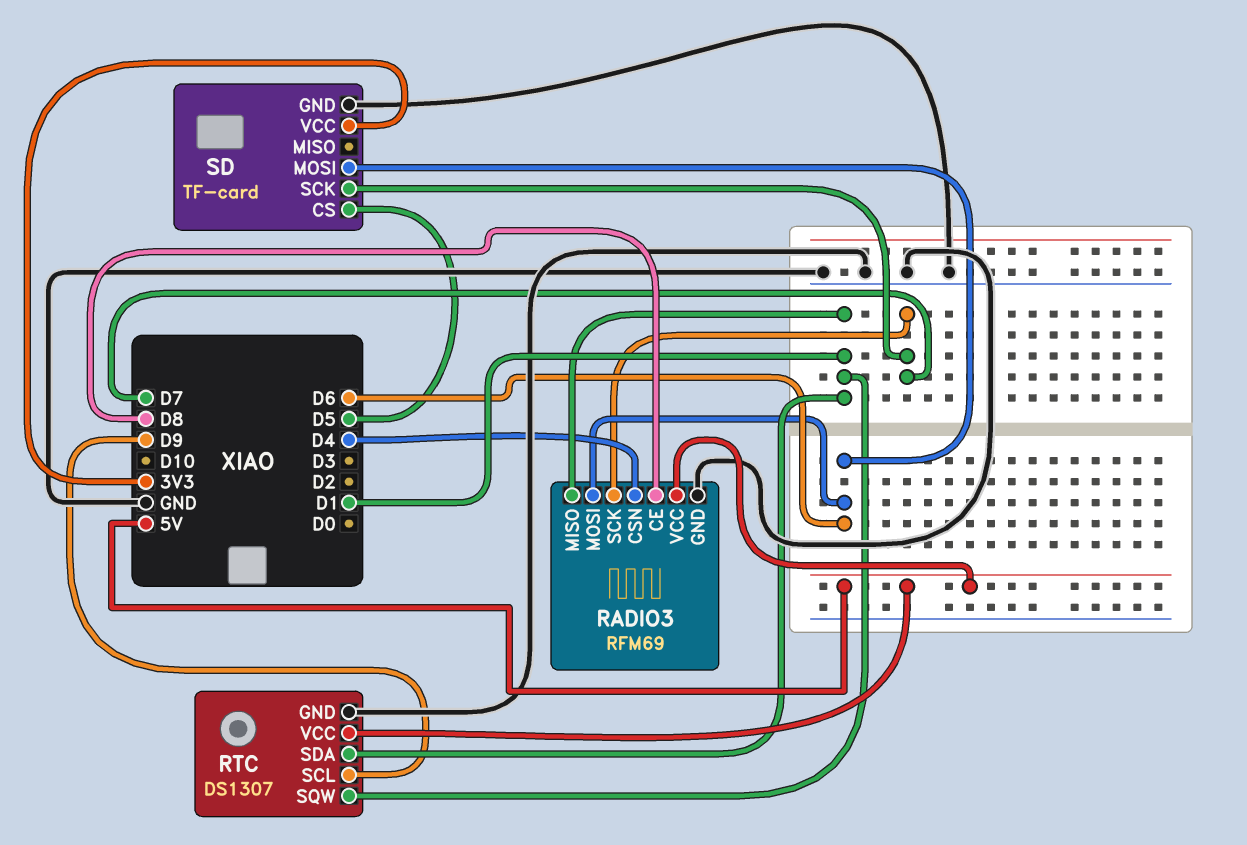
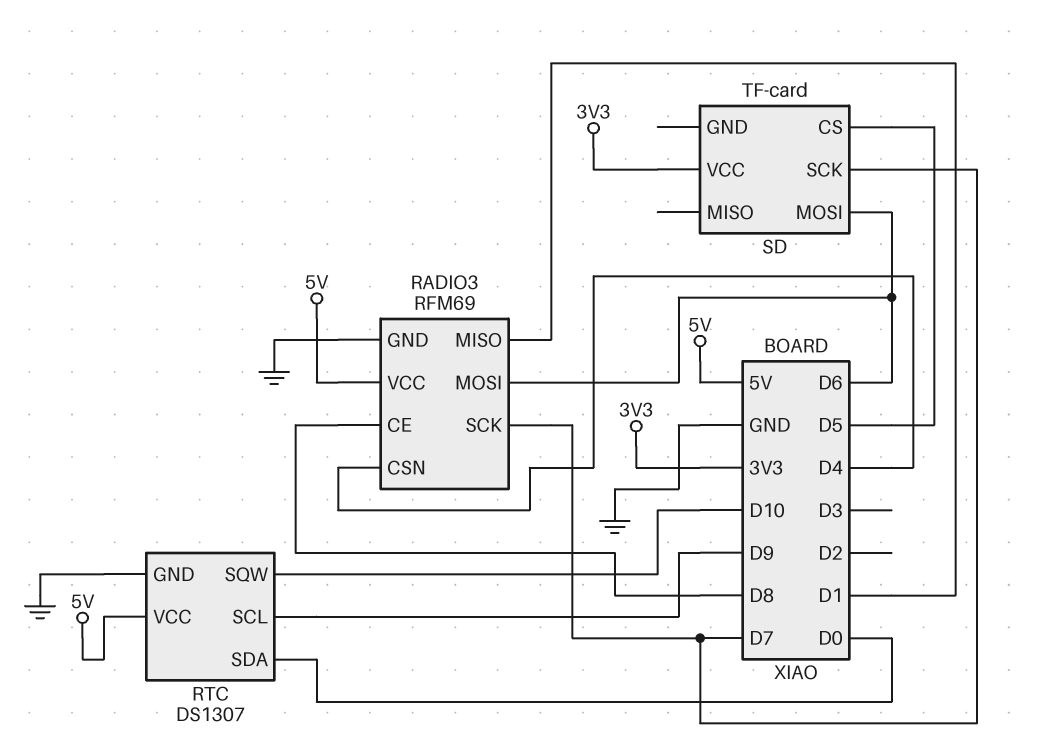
RTC pin SDA: D1 -> D0
RTC pin SQW: D1 -> D10
SD pin GND: GND -> none

